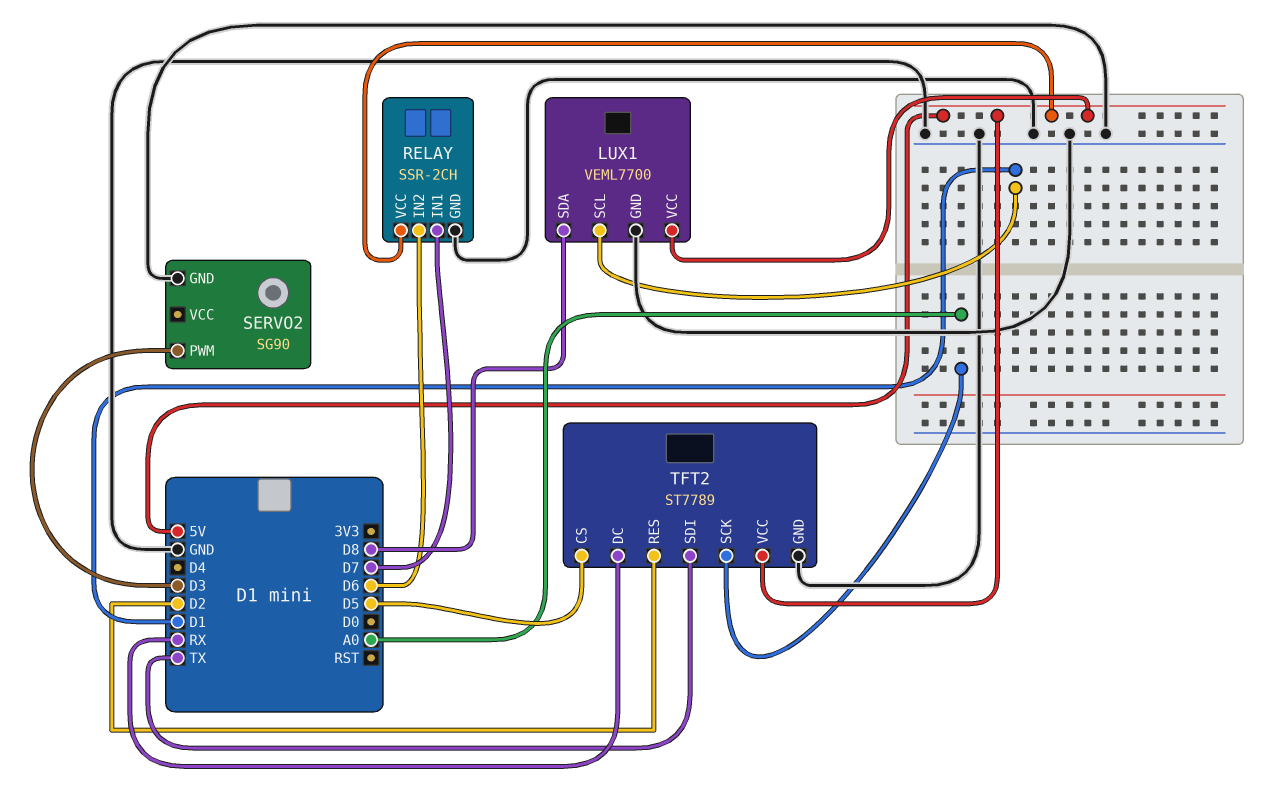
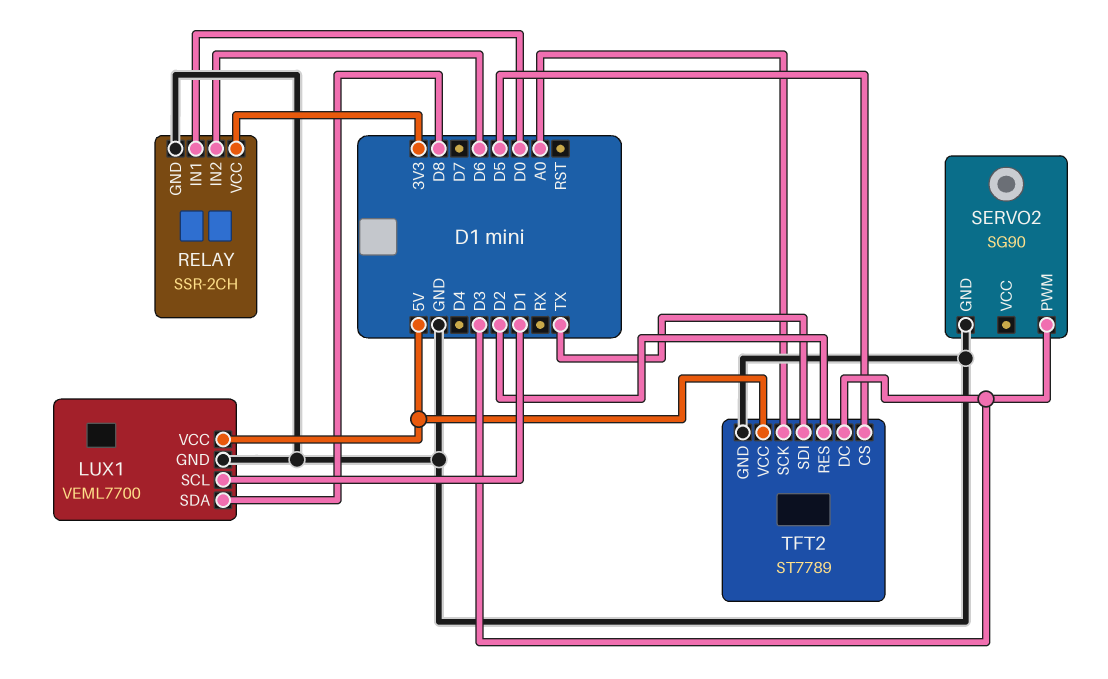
RELAY pin IN1: D7 -> D0
RELAY pin VCC: 5V -> 3V3
TFT2 pin DC: RX -> D3

